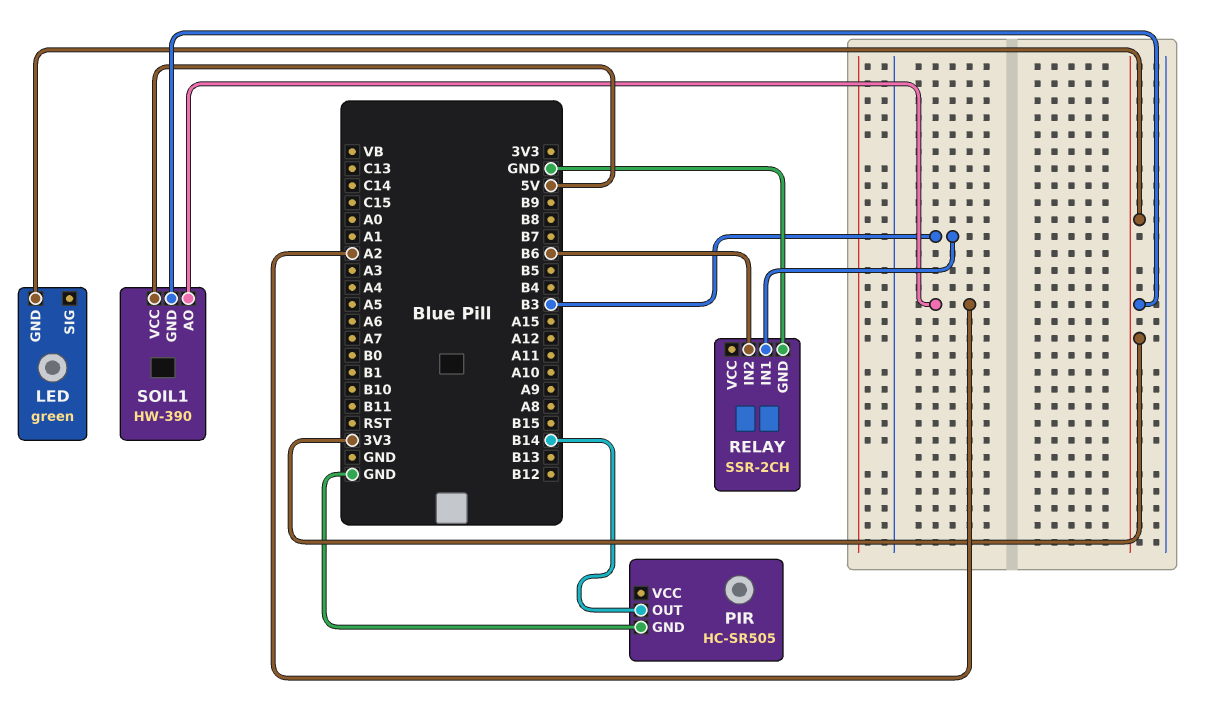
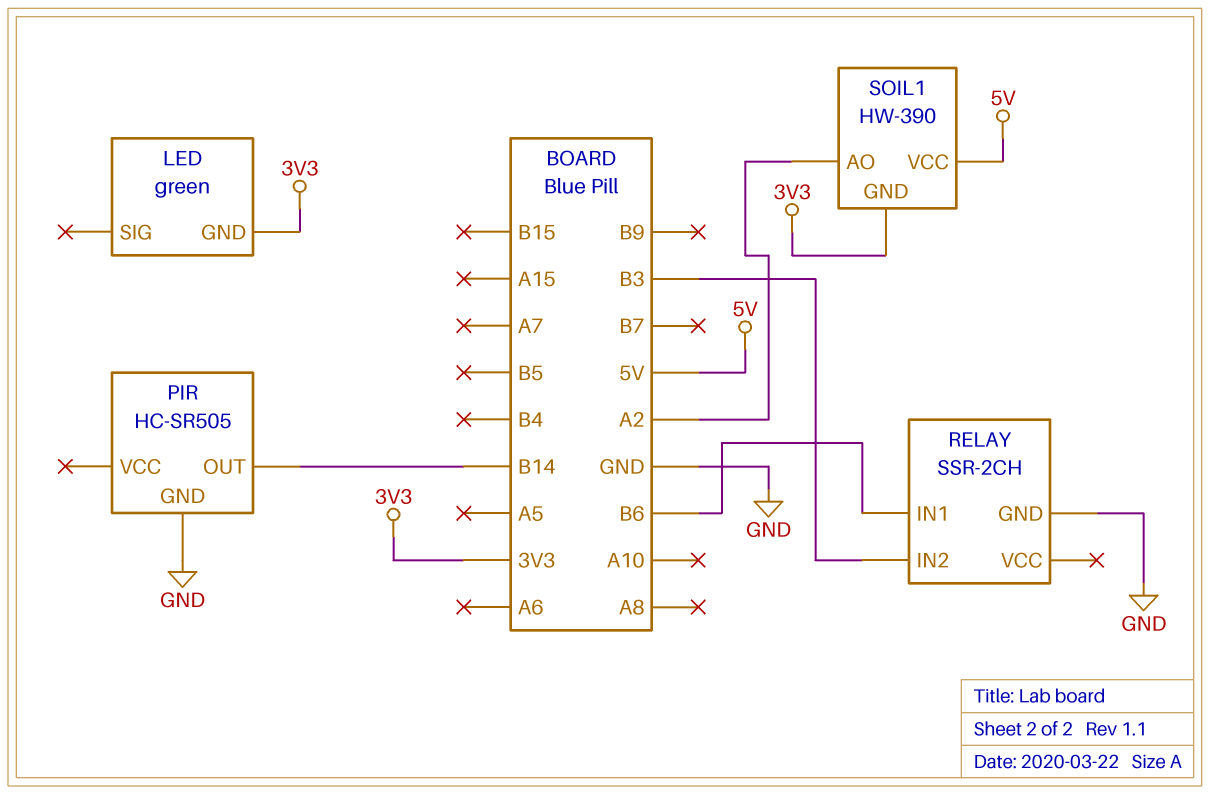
RELAY pin IN1: B3 -> B6
RELAY pin IN2: B6 -> B3

